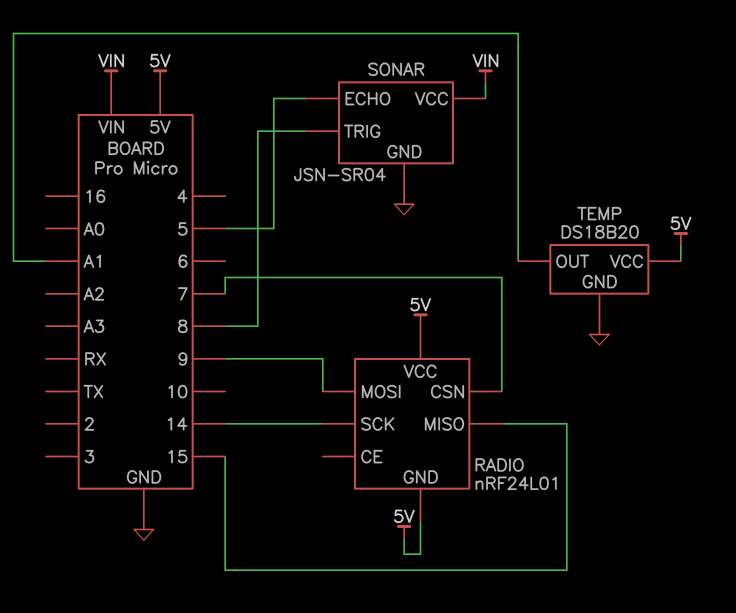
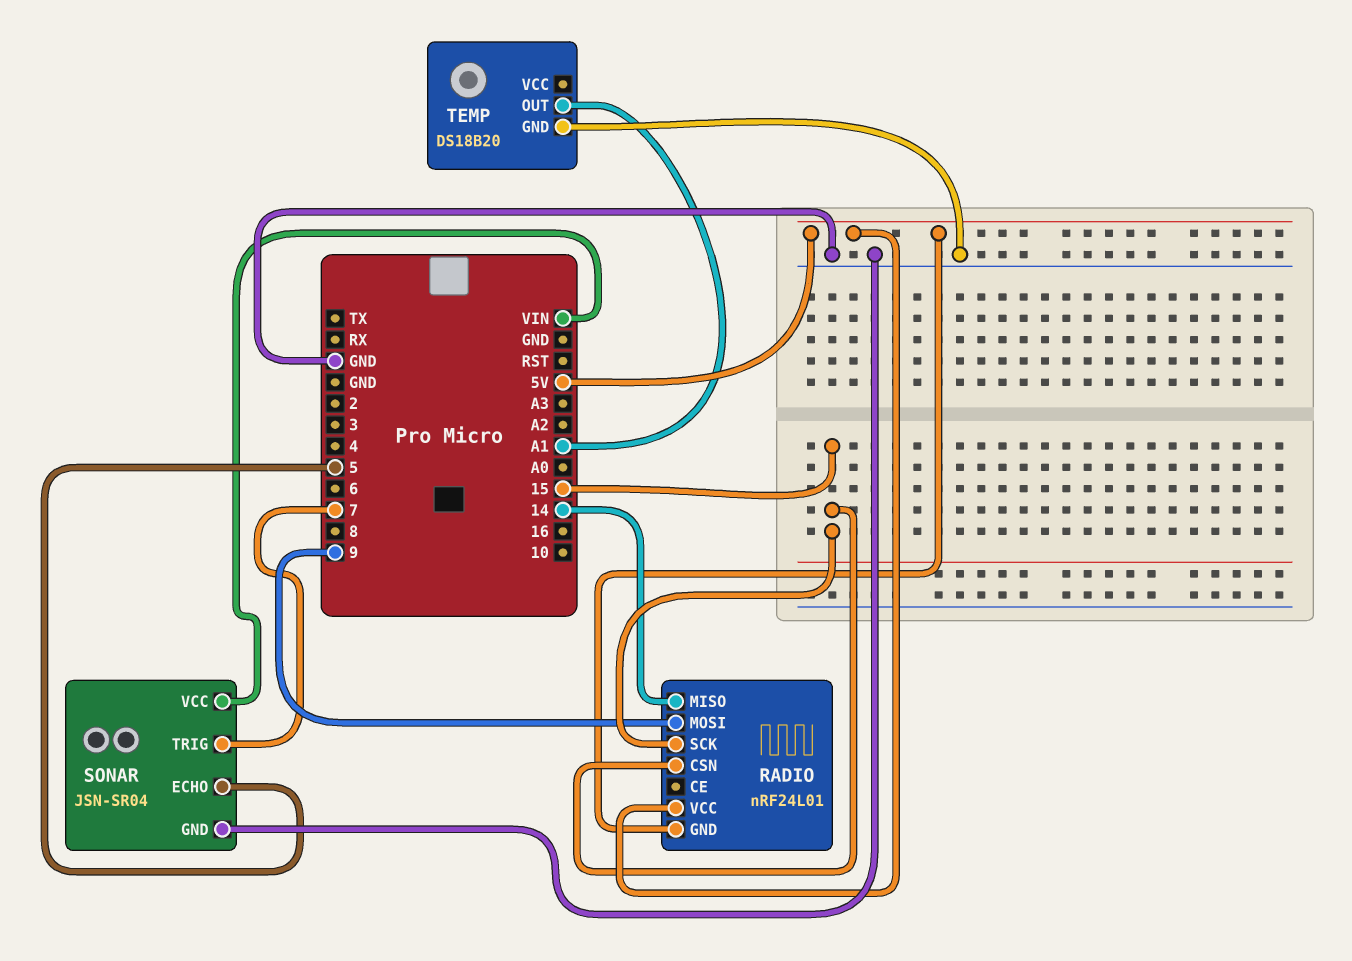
RADIO pin CSN: 7 -> 15
RADIO pin MISO: 15 -> 14
RADIO pin SCK: 14 -> 15
SONAR pin TRIG: 8 -> 7
TEMP pin VCC: 5V -> none

